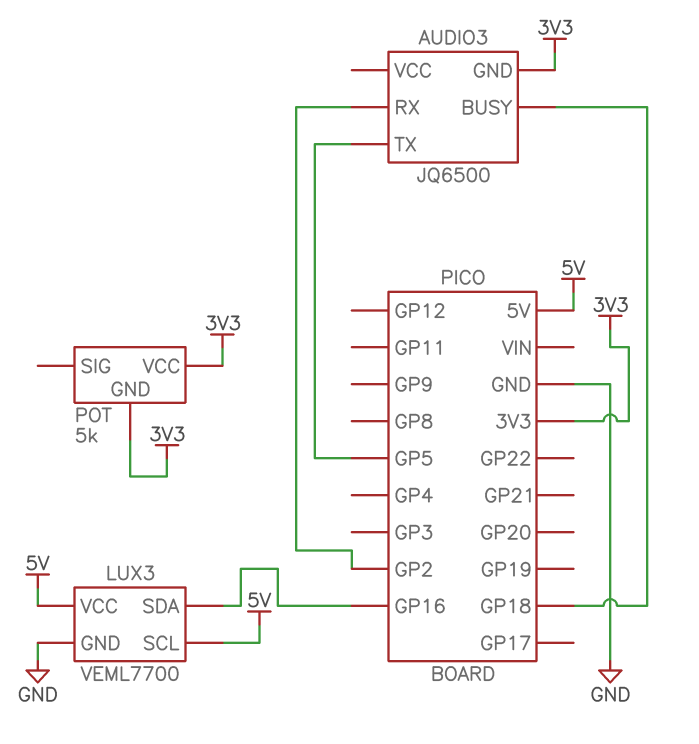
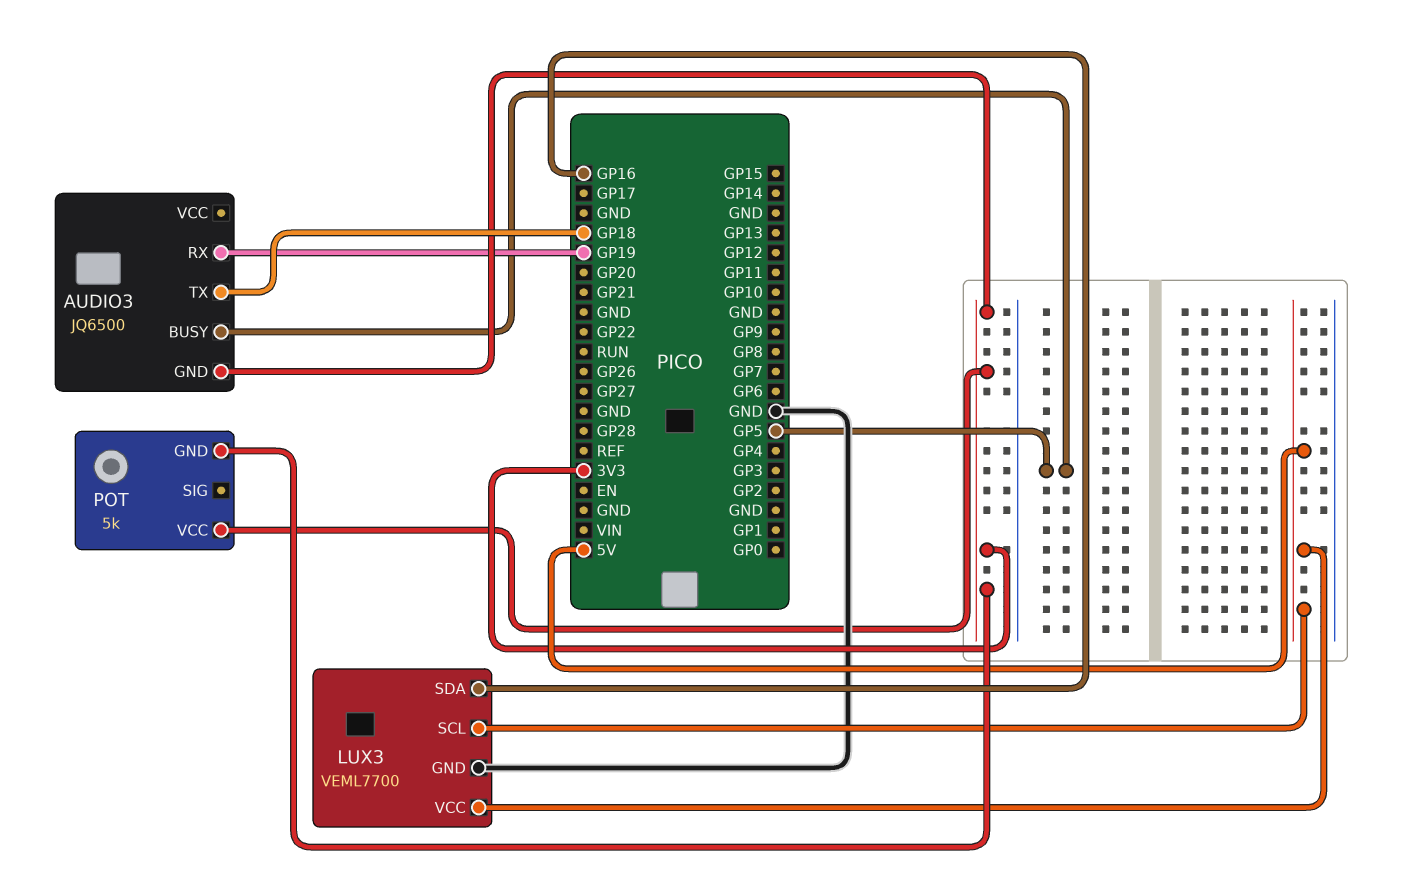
AUDIO3 pin BUSY: GP18 -> GP5
AUDIO3 pin RX: GP2 -> GP19
AUDIO3 pin TX: GP5 -> GP18

